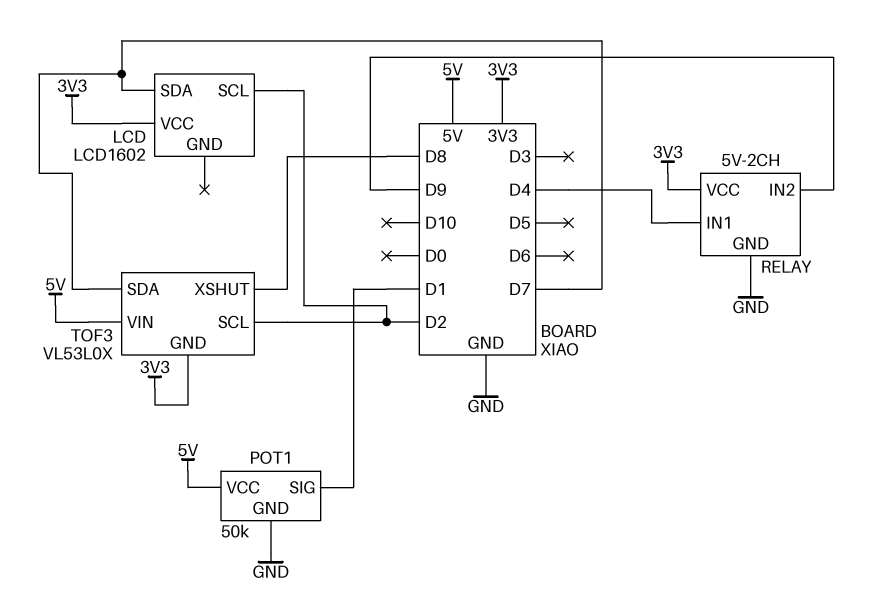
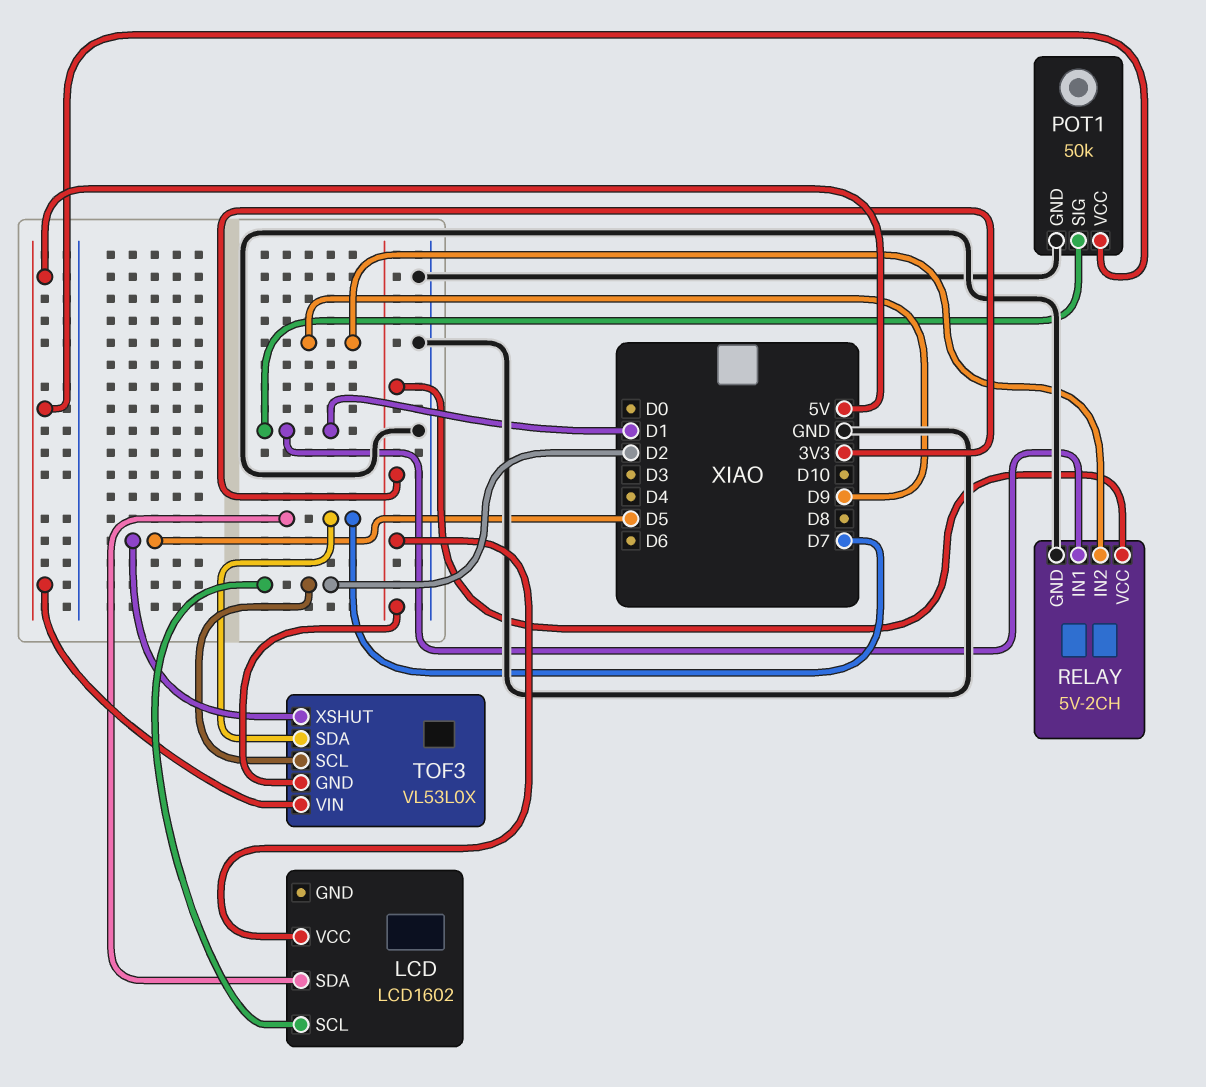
RELAY pin IN1: D4 -> D1
TOF3 pin XSHUT: D8 -> D5

